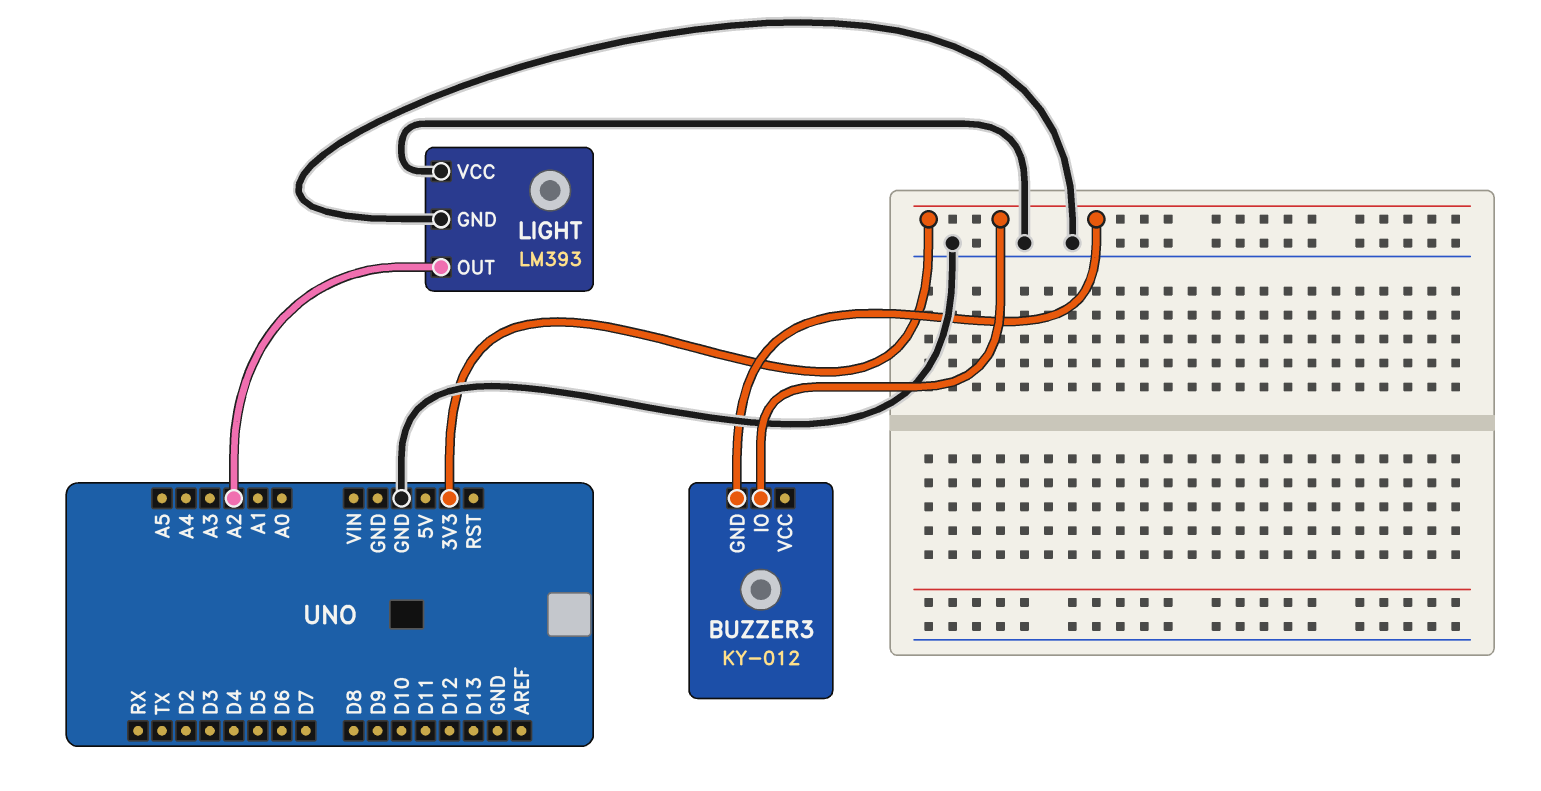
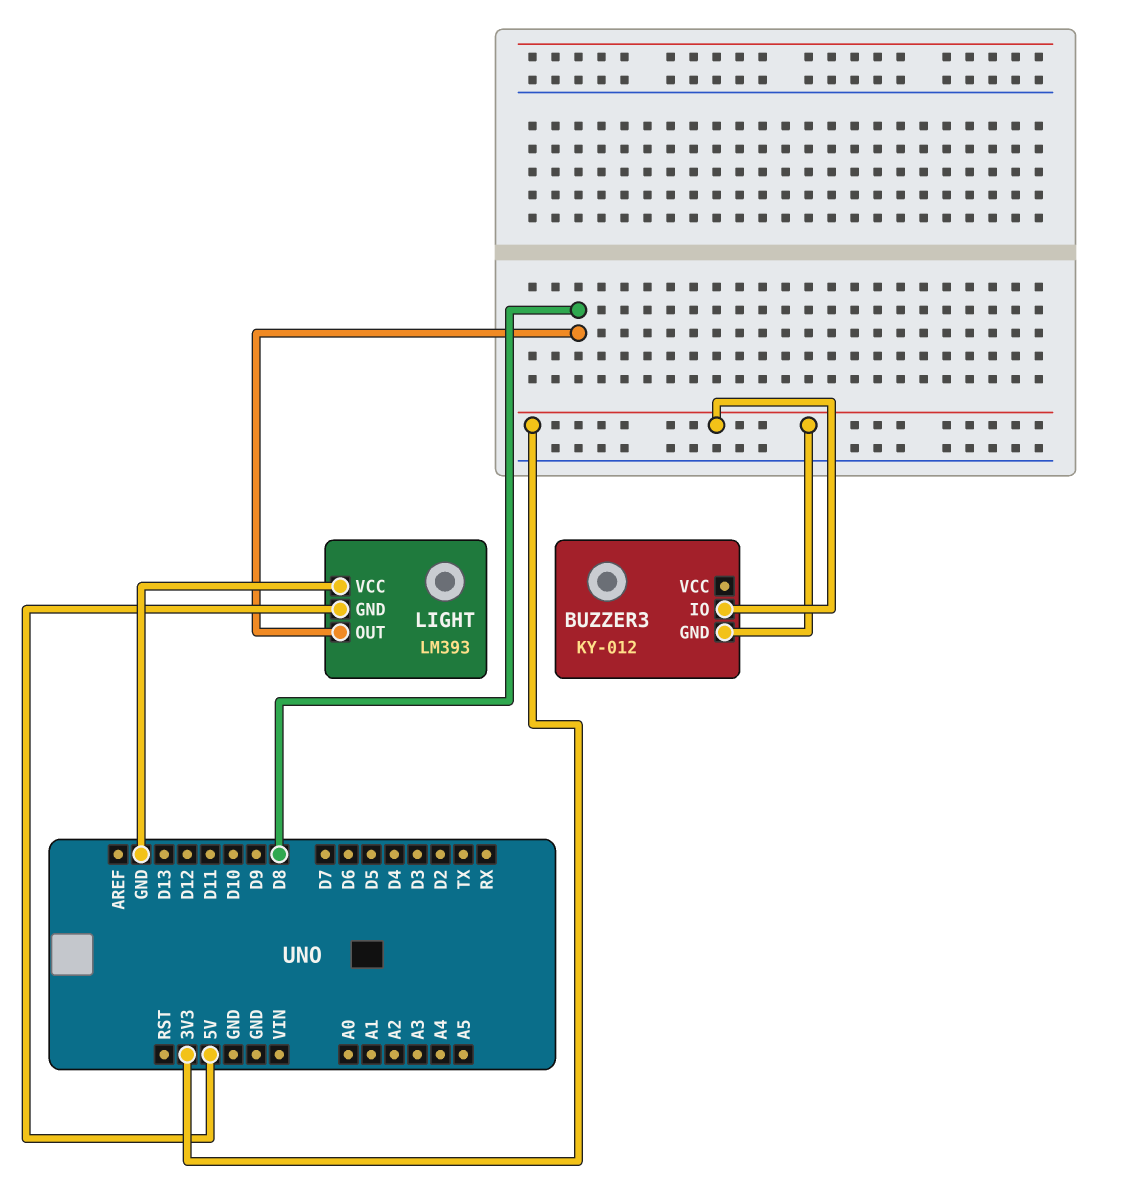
LIGHT pin GND: GND -> 5V
LIGHT pin OUT: A2 -> D8

